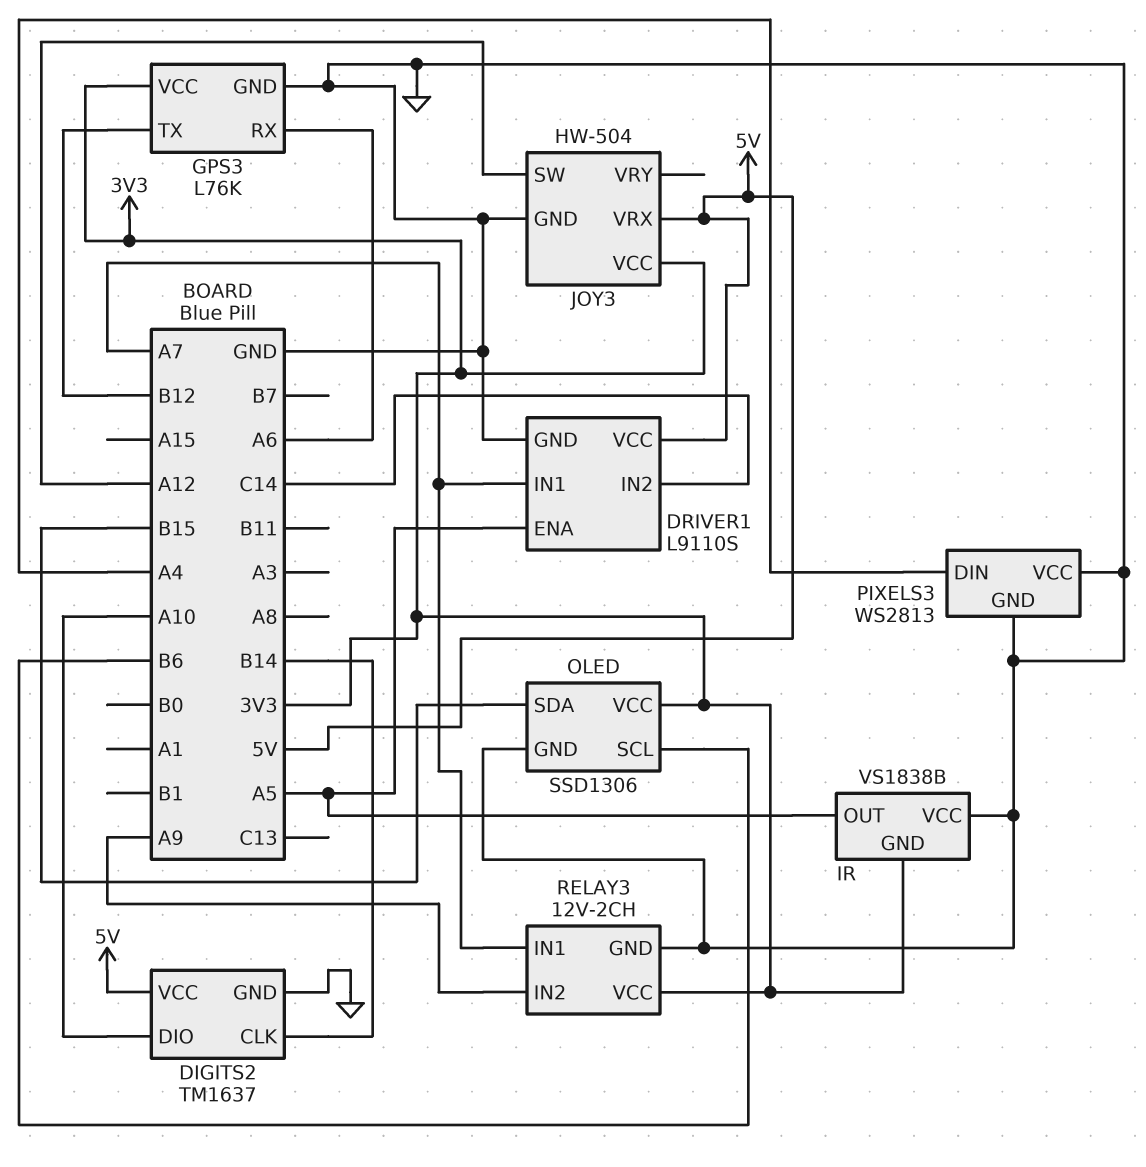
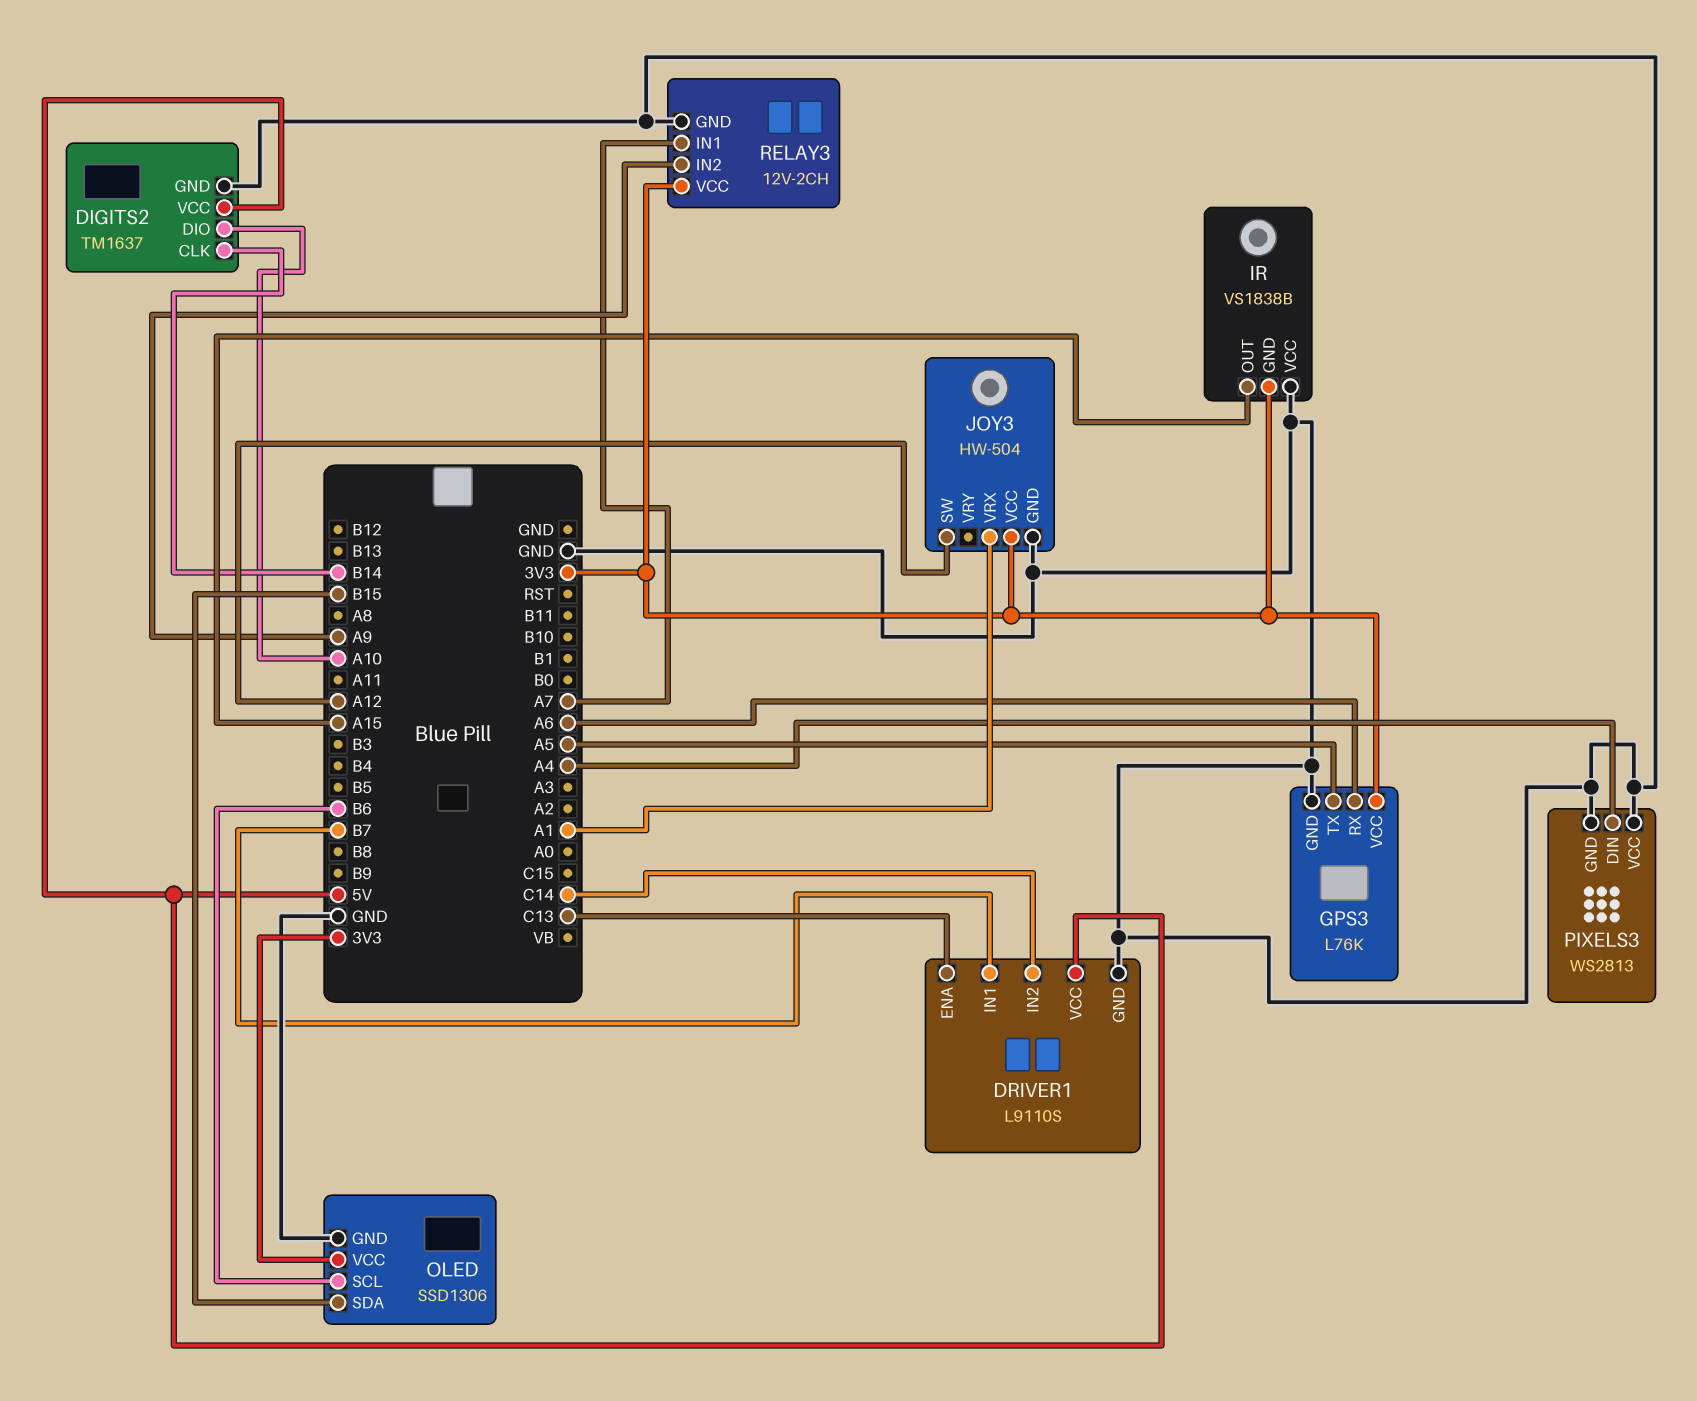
DRIVER1 pin ENA: A5 -> C13
DRIVER1 pin IN1: A7 -> B7
GPS3 pin TX: B12 -> A5
IR pin OUT: A5 -> A15
JOY3 pin VRX: 5V -> A1

